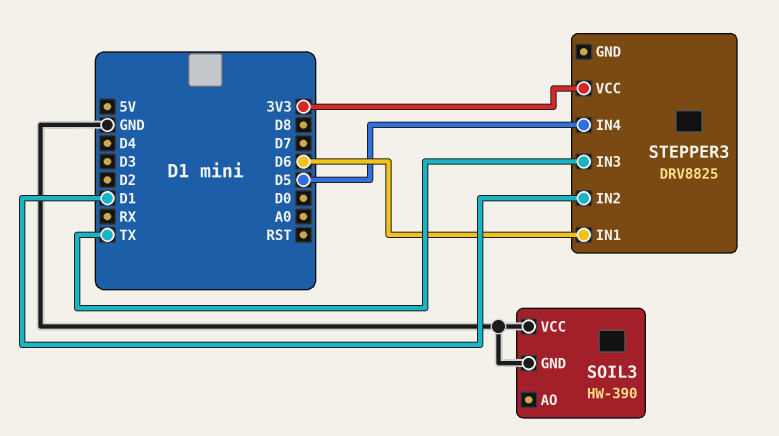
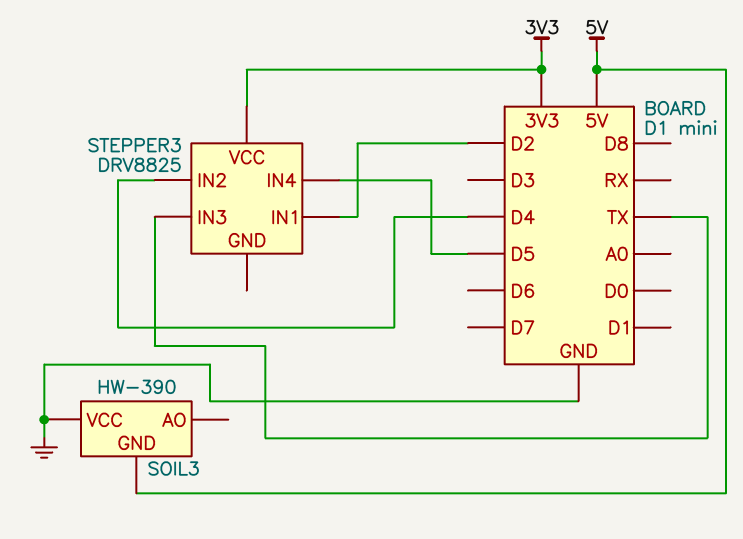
SOIL3 pin GND: GND -> 5V
STEPPER3 pin IN1: D6 -> D2
STEPPER3 pin IN2: D1 -> D4

